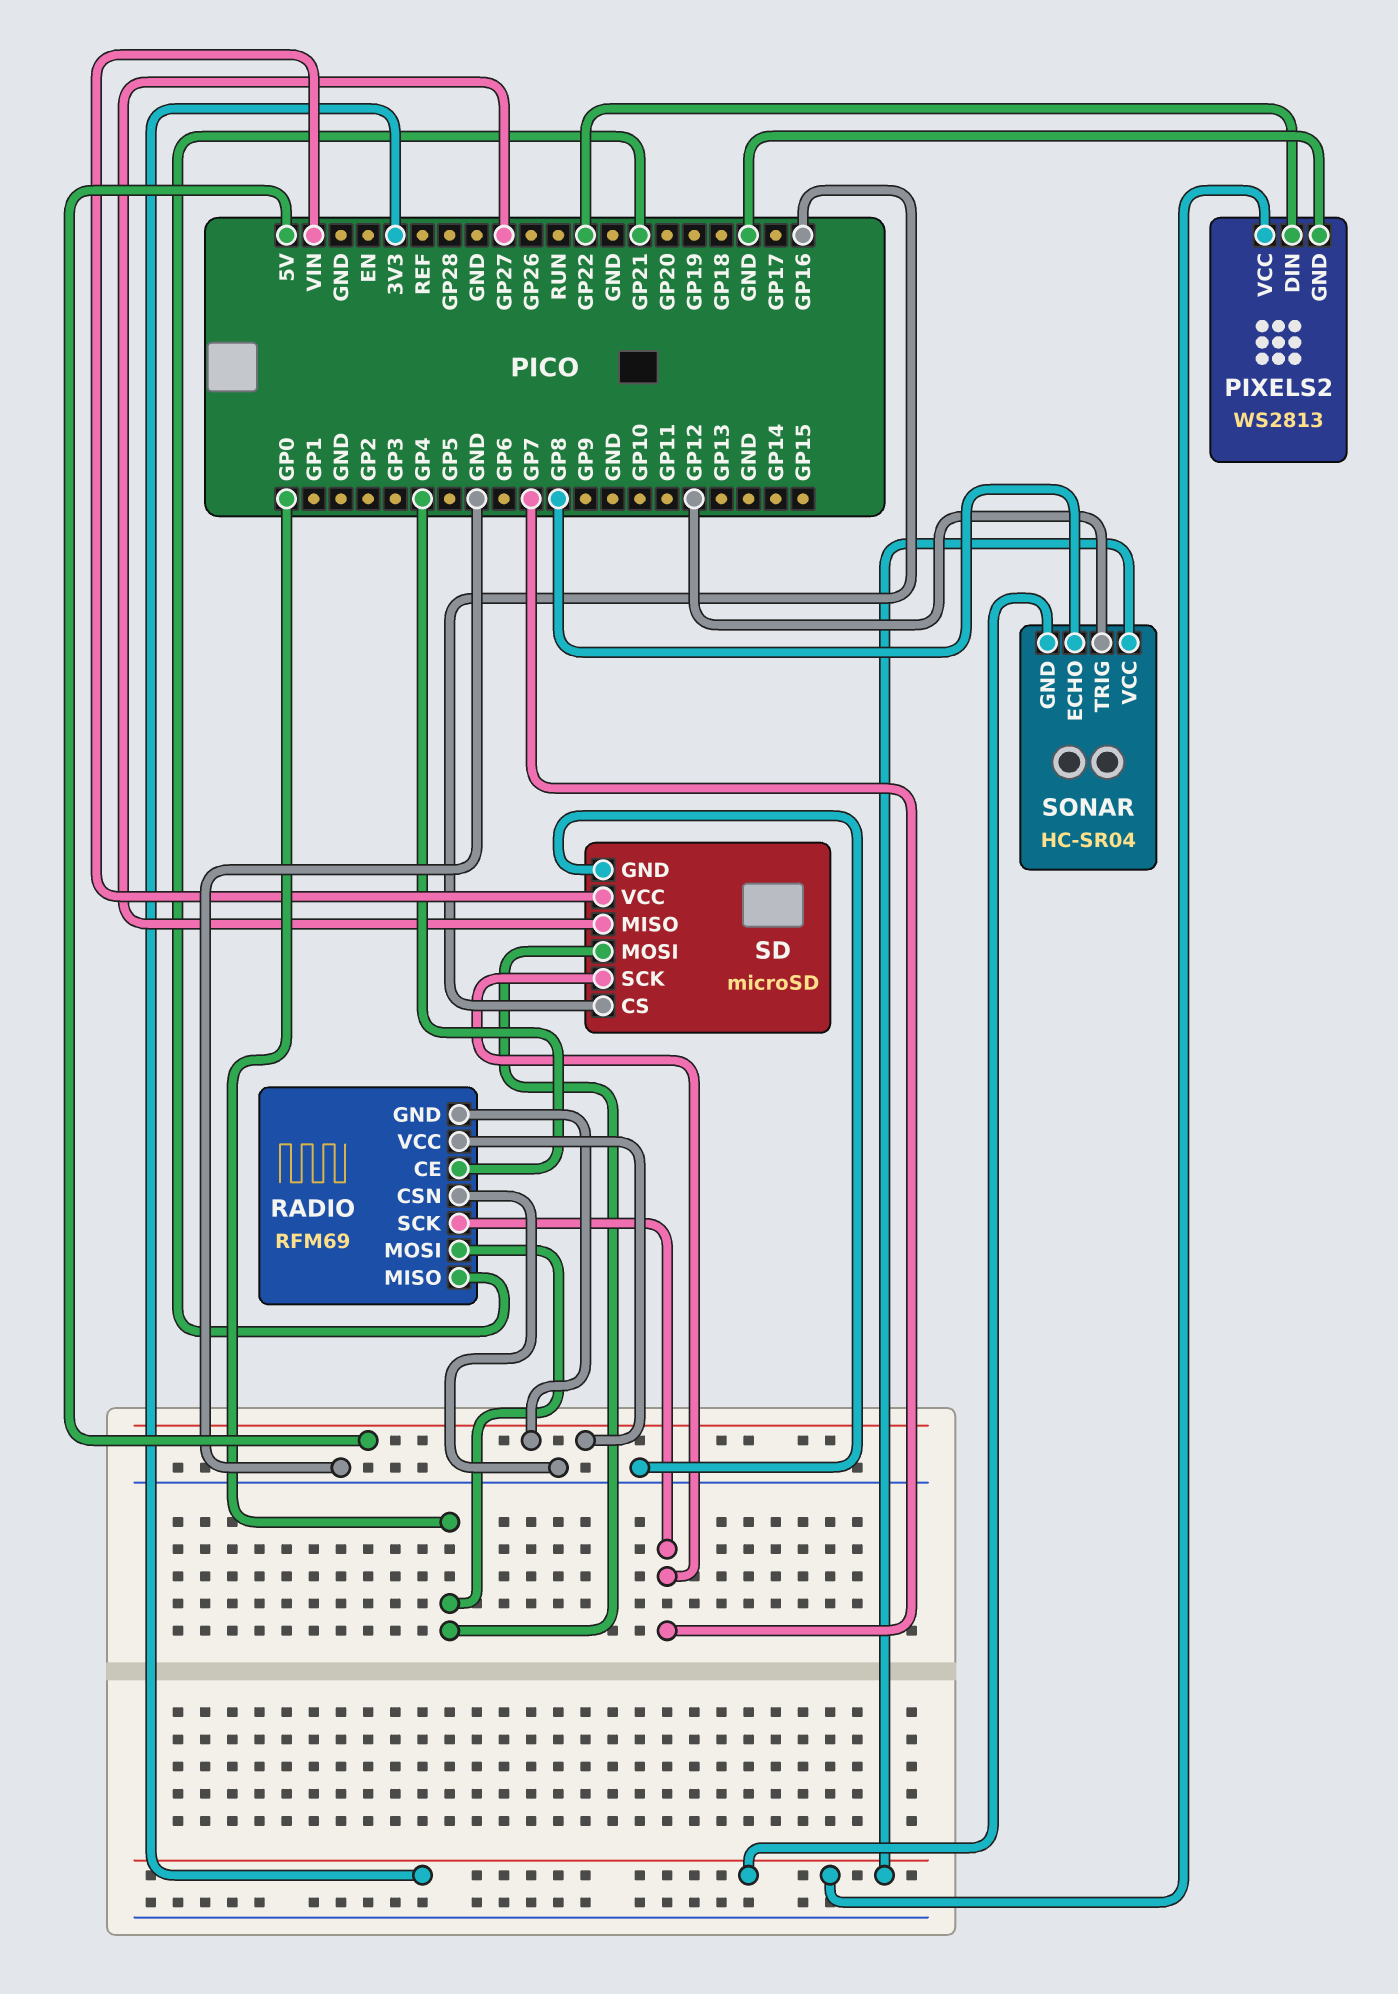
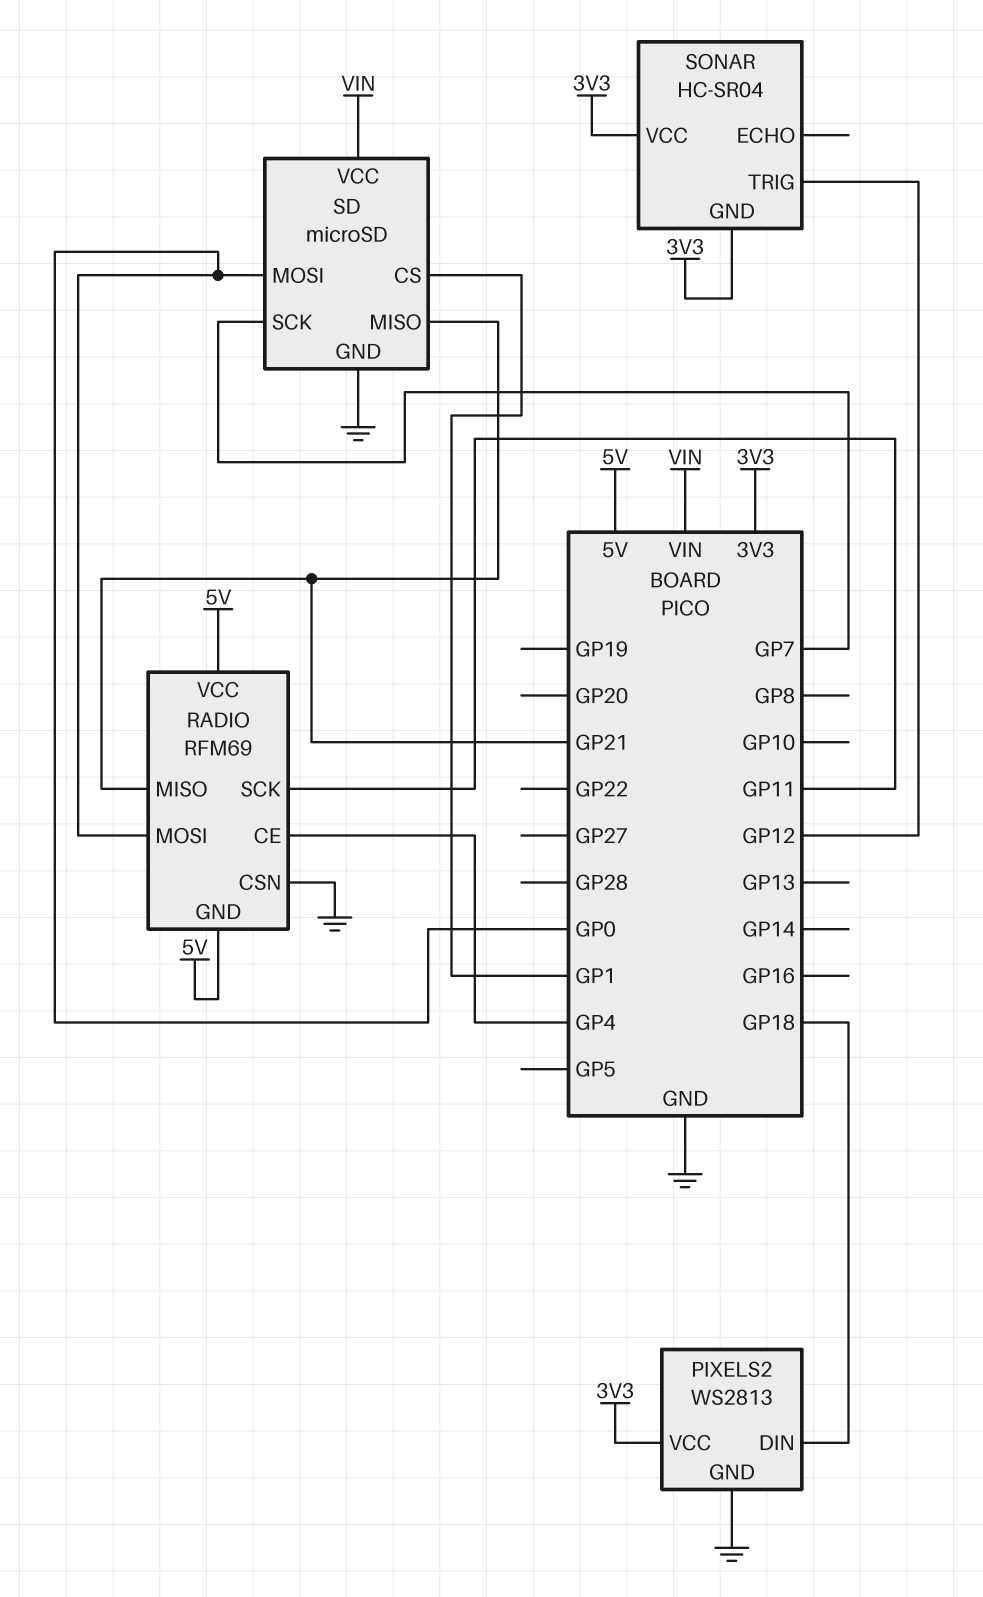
PIXELS2 pin DIN: GP22 -> GP18
RADIO pin SCK: GP7 -> GP11
SD pin CS: GP16 -> GP1
SD pin MISO: GP27 -> GP21
SONAR pin ECHO: GP8 -> none

